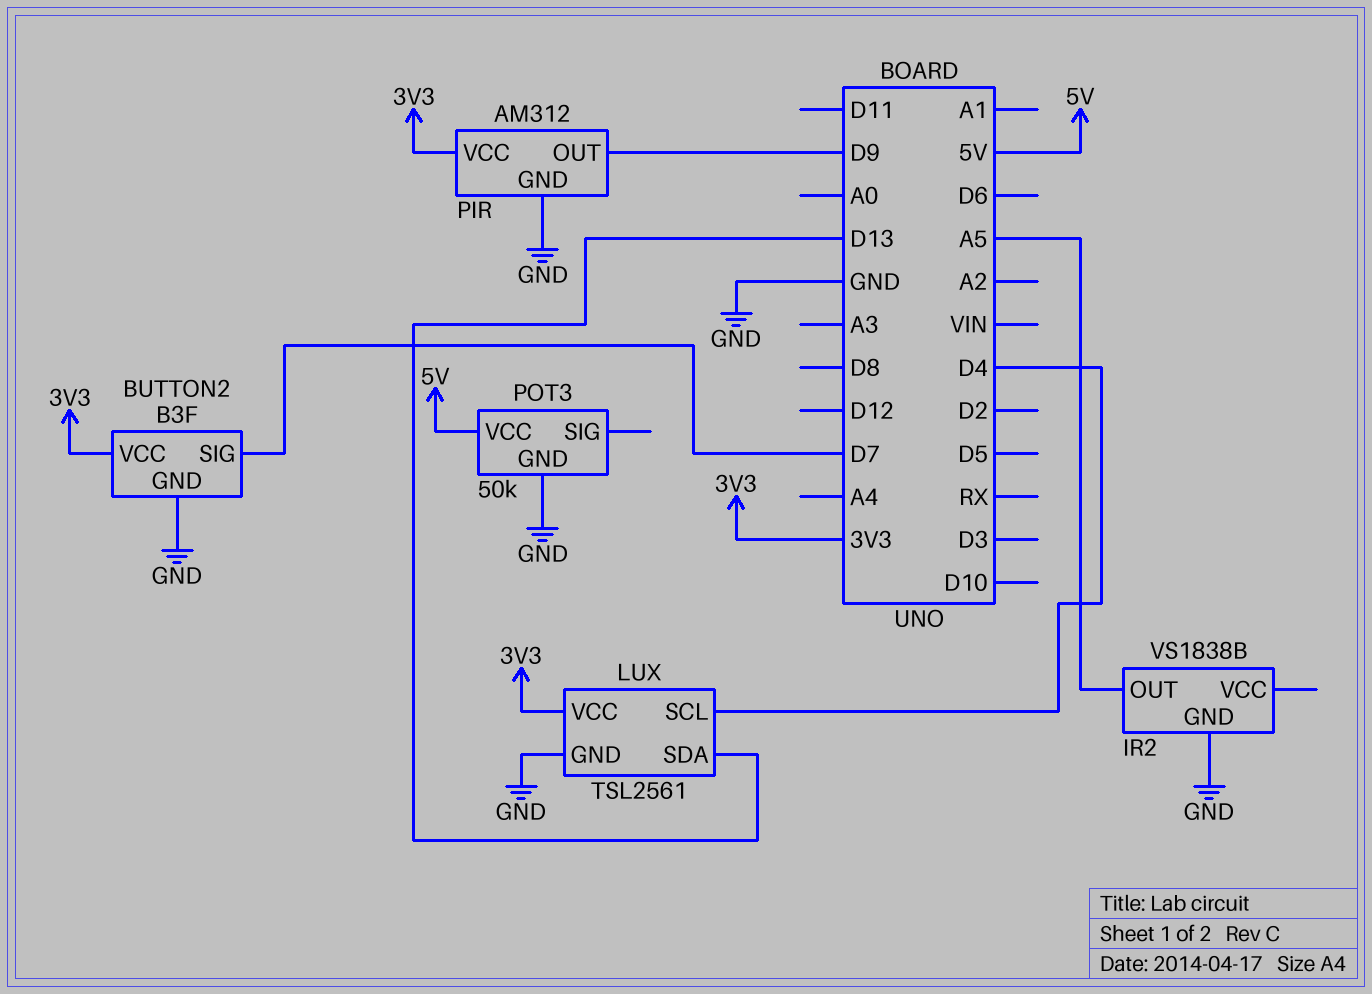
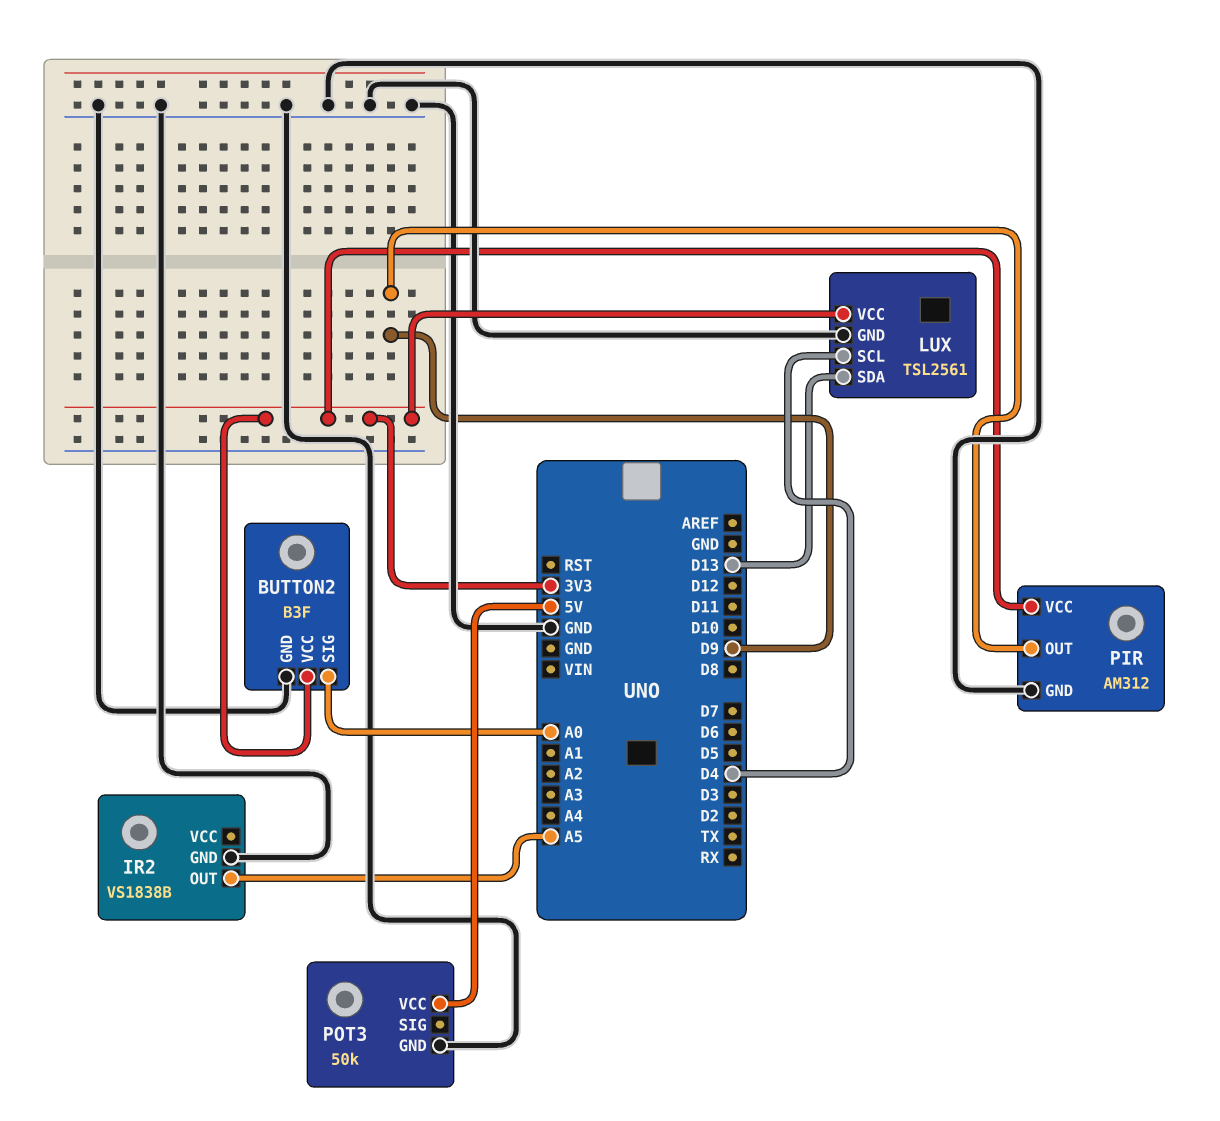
BUTTON2 pin SIG: D7 -> A0

